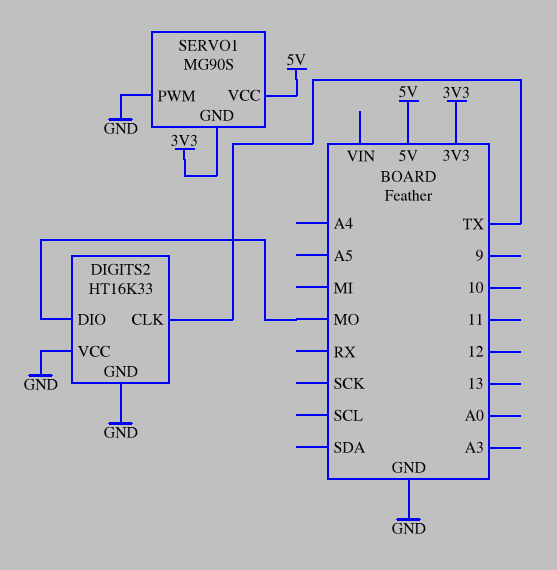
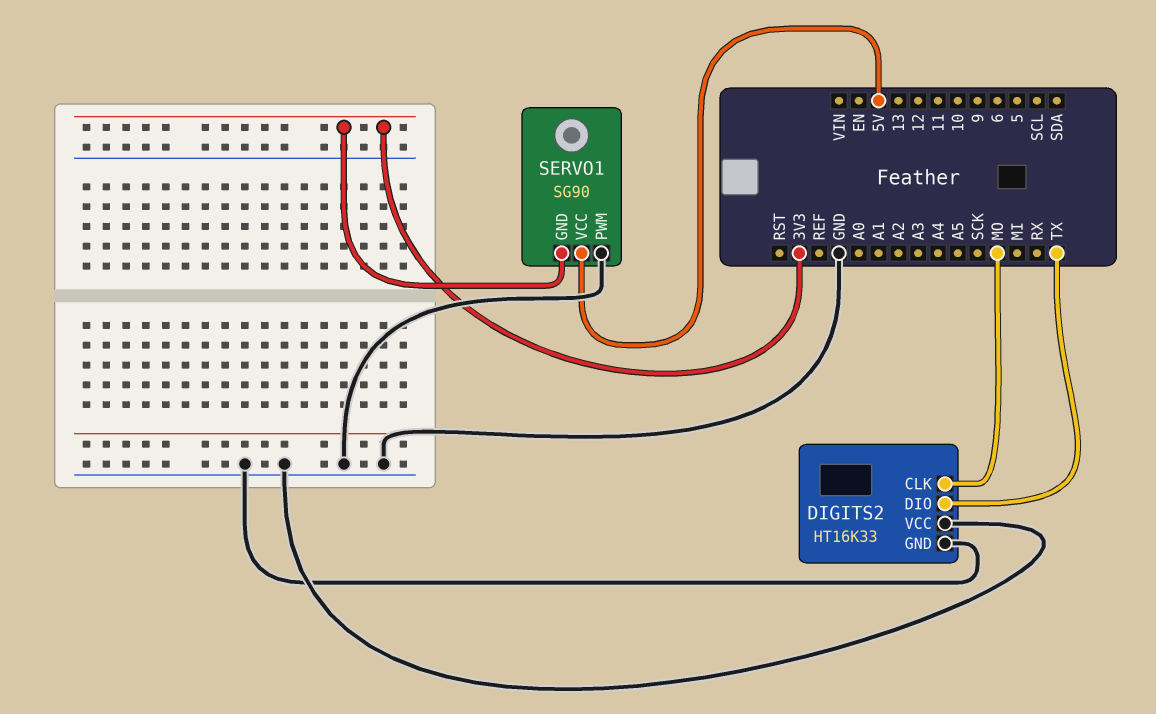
DIGITS2 pin CLK: TX -> MO
DIGITS2 pin DIO: MO -> TX
SERVO1: MG90S -> SG90

